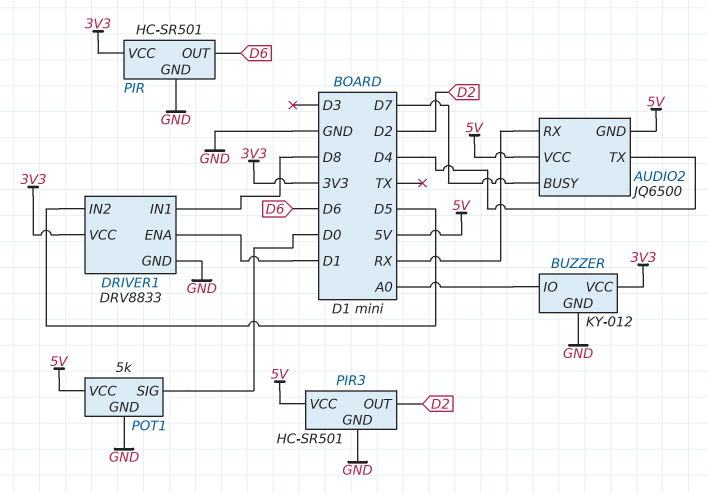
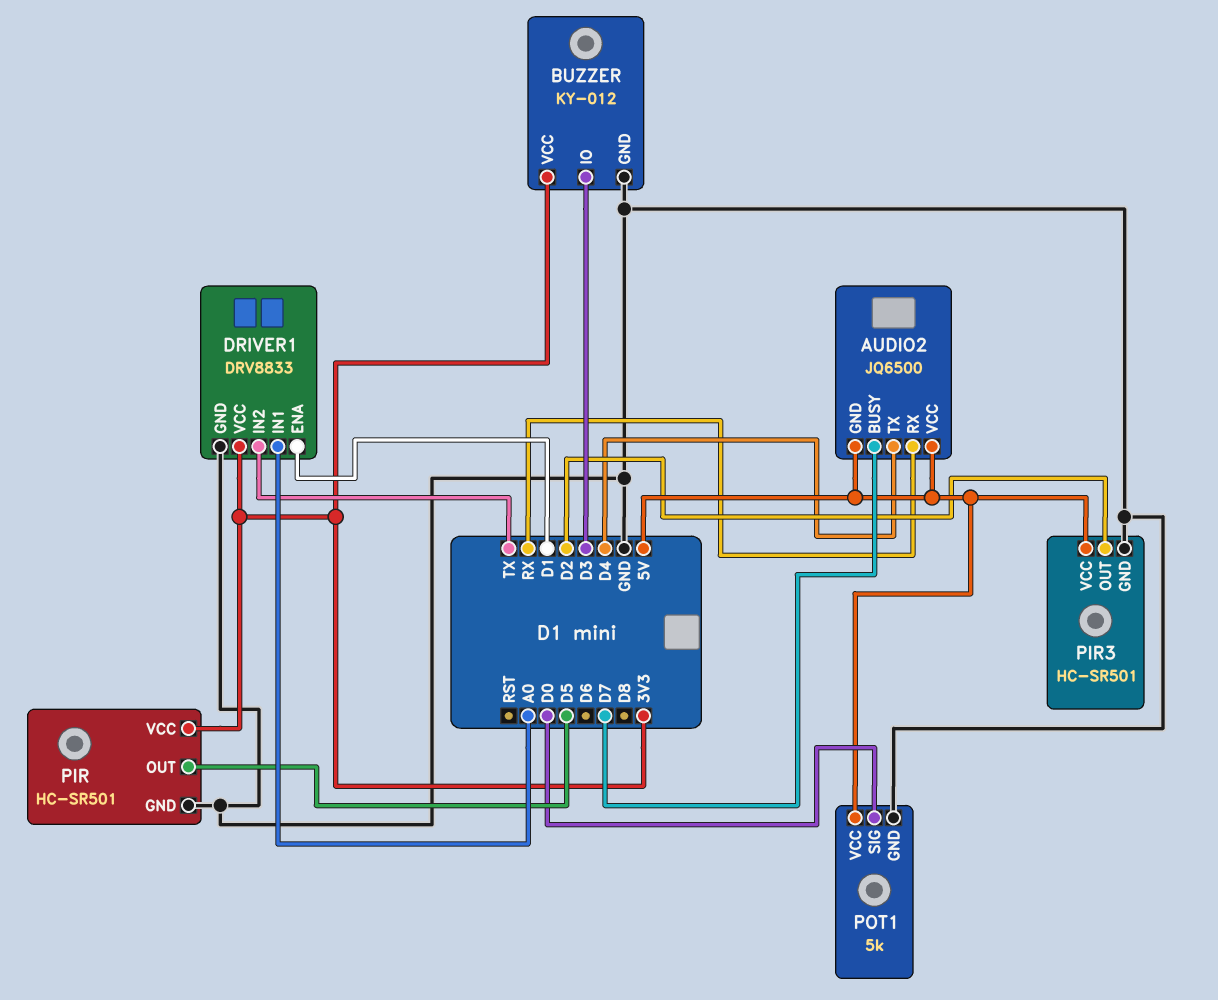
BUZZER pin IO: A0 -> D3
DRIVER1 pin IN1: D8 -> A0
DRIVER1 pin IN2: D5 -> TX
PIR pin OUT: D6 -> D5

